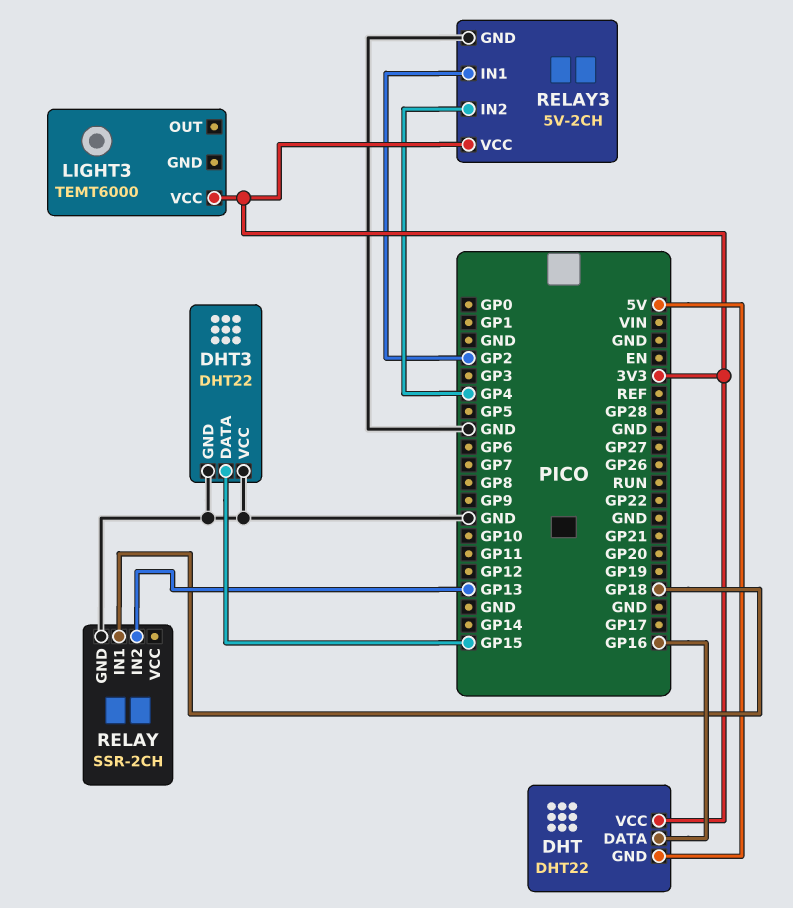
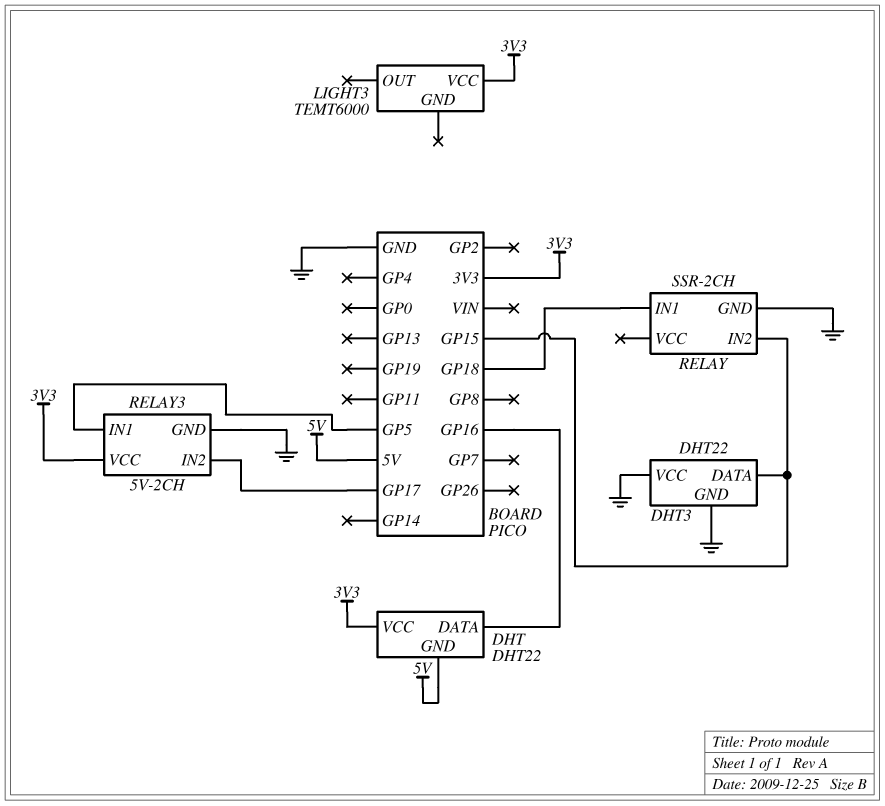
RELAY pin IN2: GP13 -> GP15
RELAY3 pin IN1: GP2 -> GP5
RELAY3 pin IN2: GP4 -> GP17

